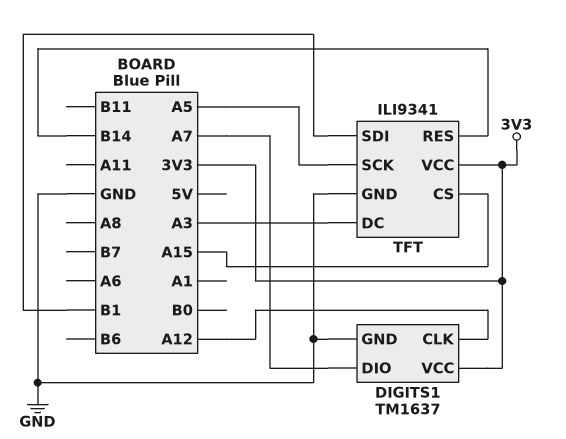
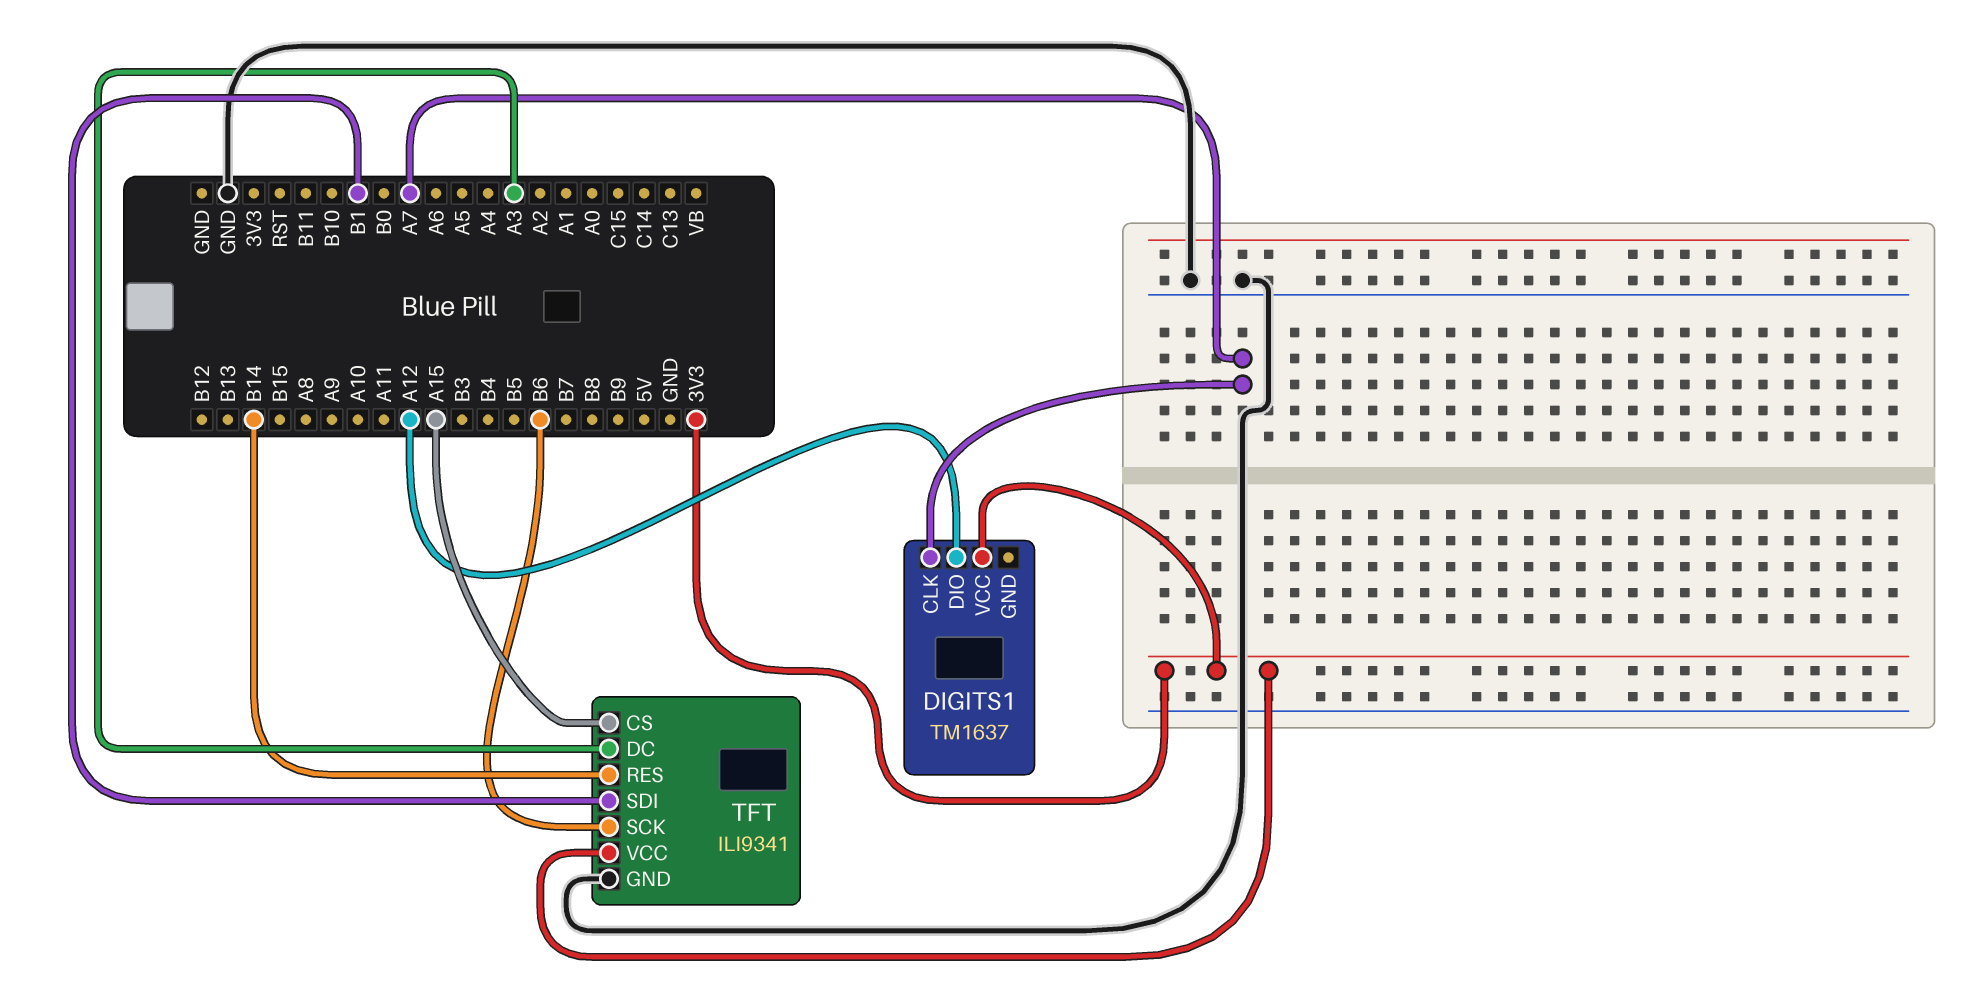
DIGITS1 pin CLK: A12 -> A7
DIGITS1 pin DIO: A7 -> A12
DIGITS1 pin GND: GND -> none
TFT pin SCK: A5 -> B6

